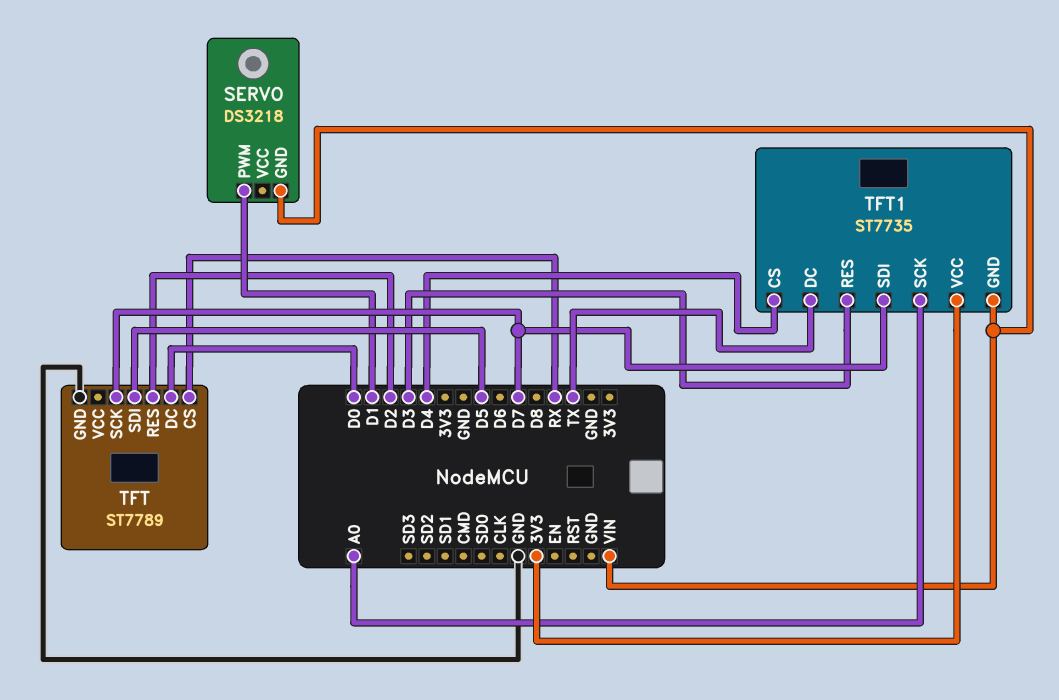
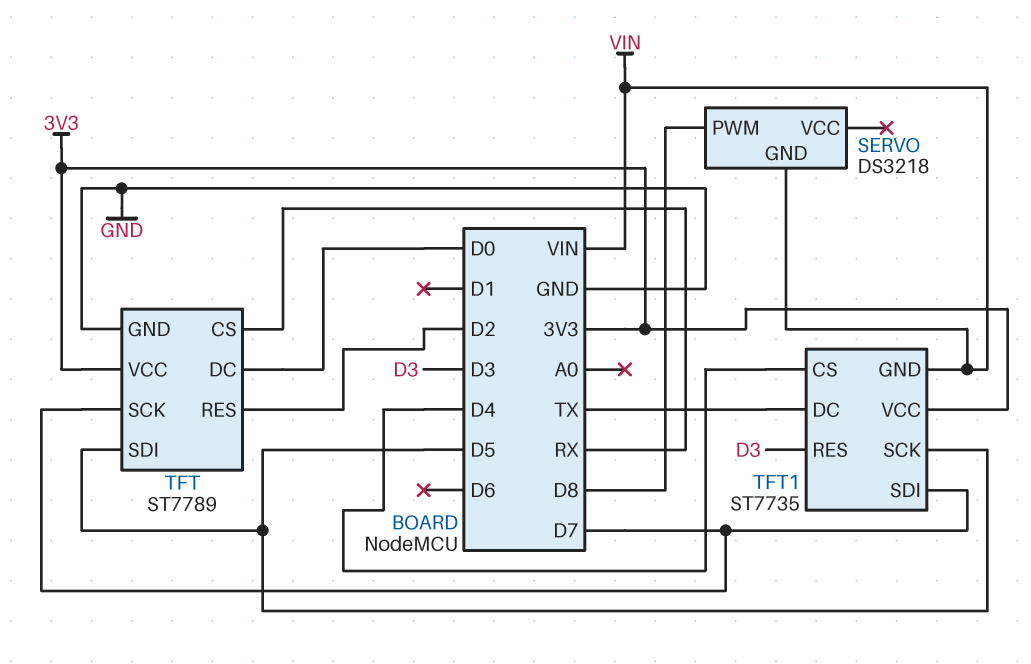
SERVO pin PWM: D1 -> D8
TFT pin VCC: none -> 3V3
TFT1 pin SCK: A0 -> D5

